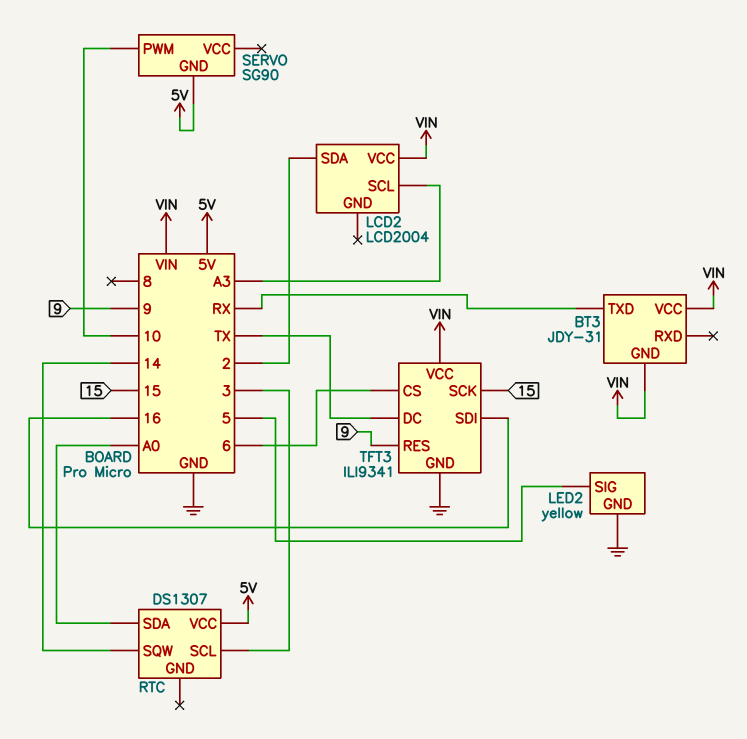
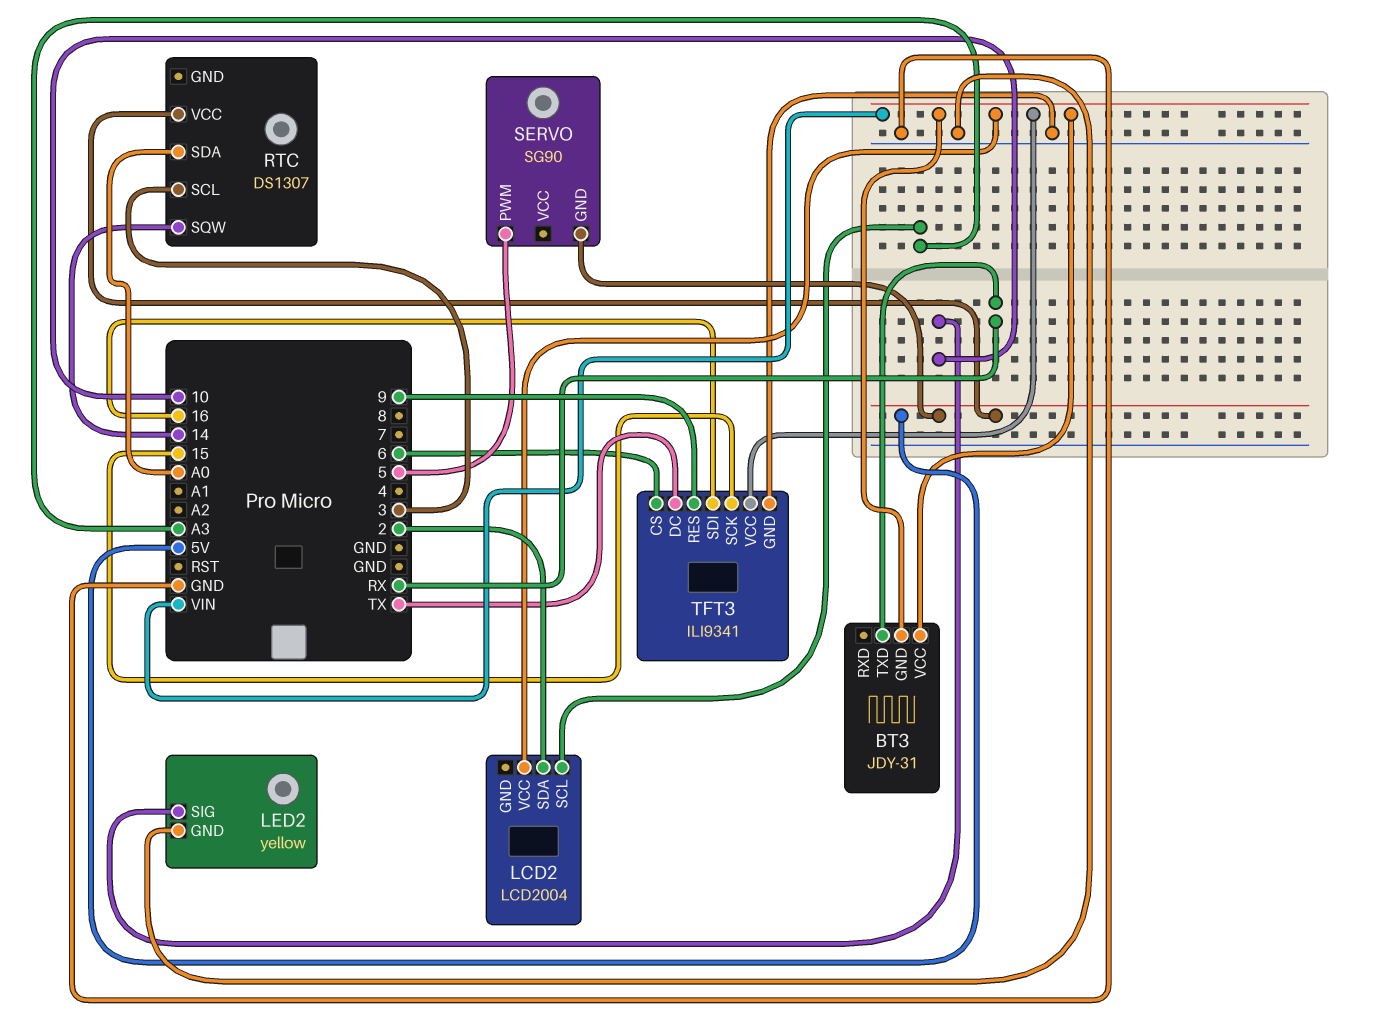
LED2 pin SIG: 5 -> 10
SERVO pin PWM: 10 -> 5

